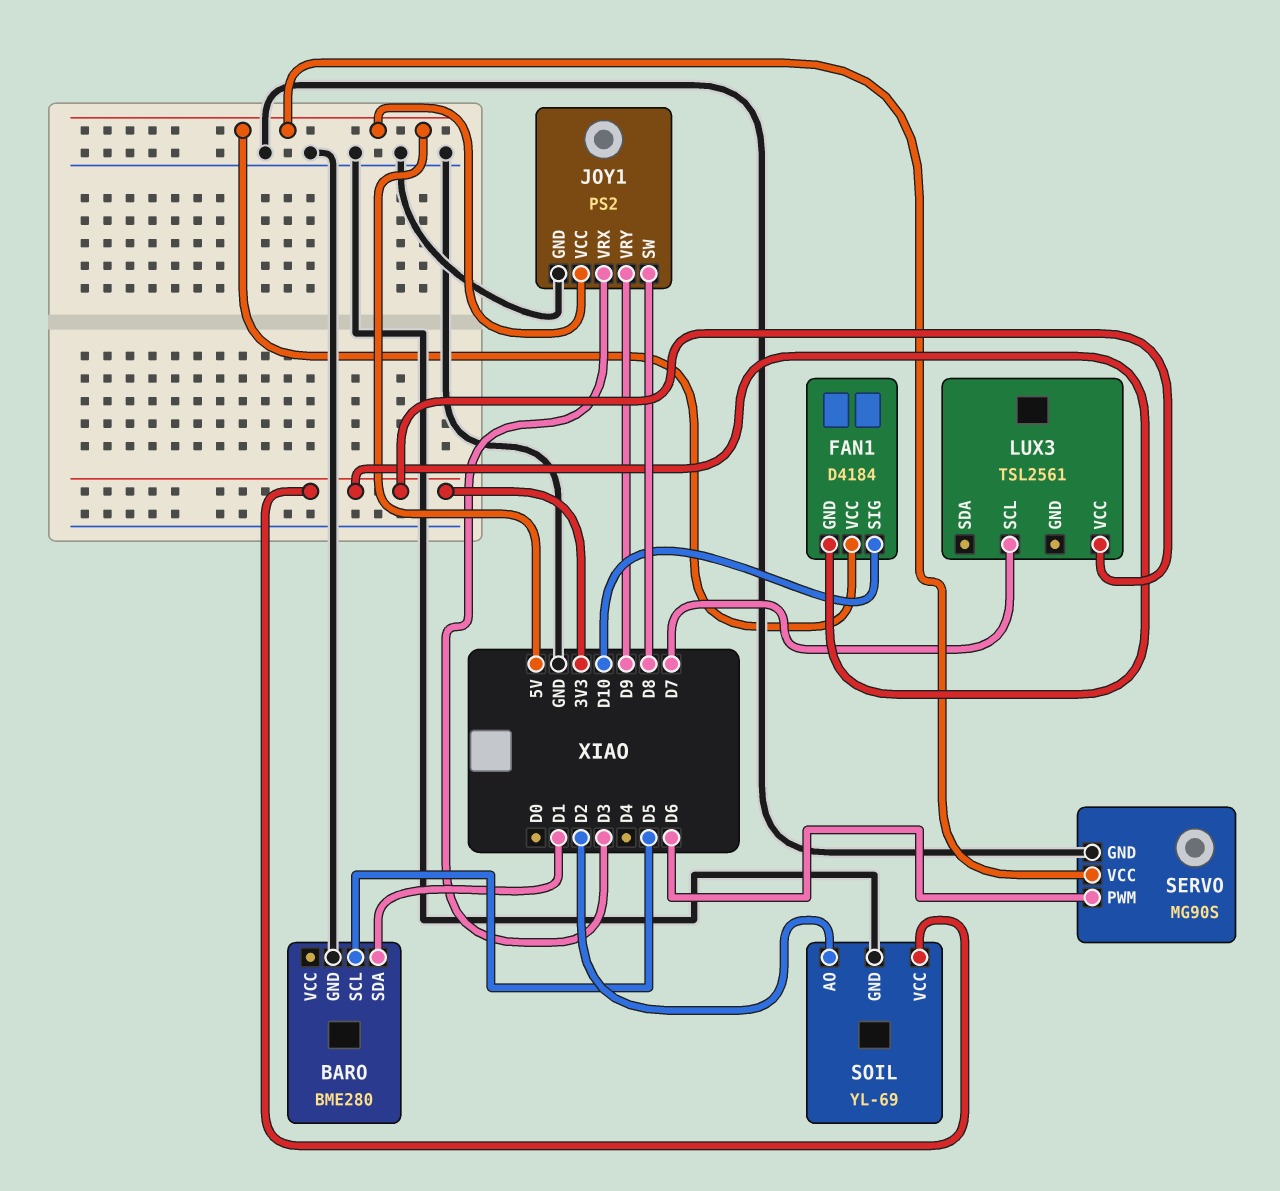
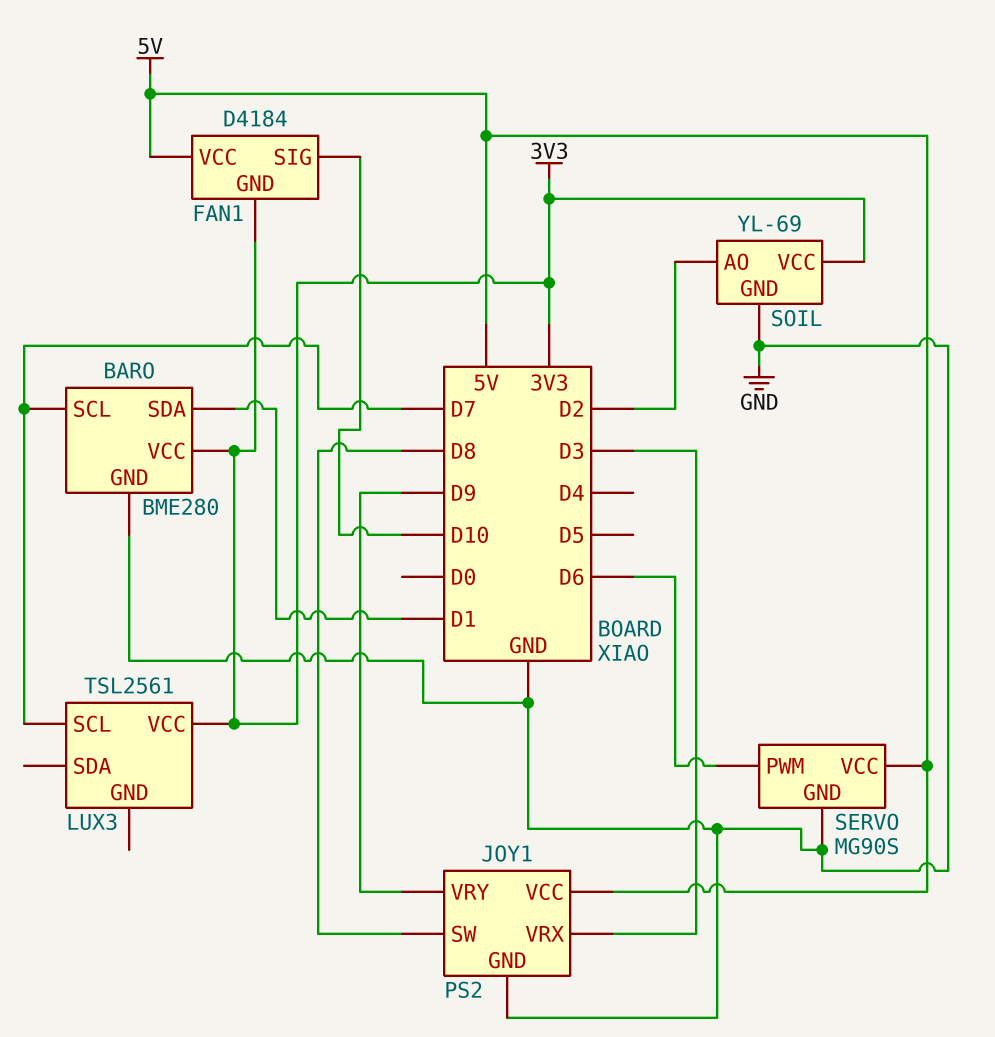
BARO pin SCL: D5 -> D7
BARO pin VCC: none -> 3V3

